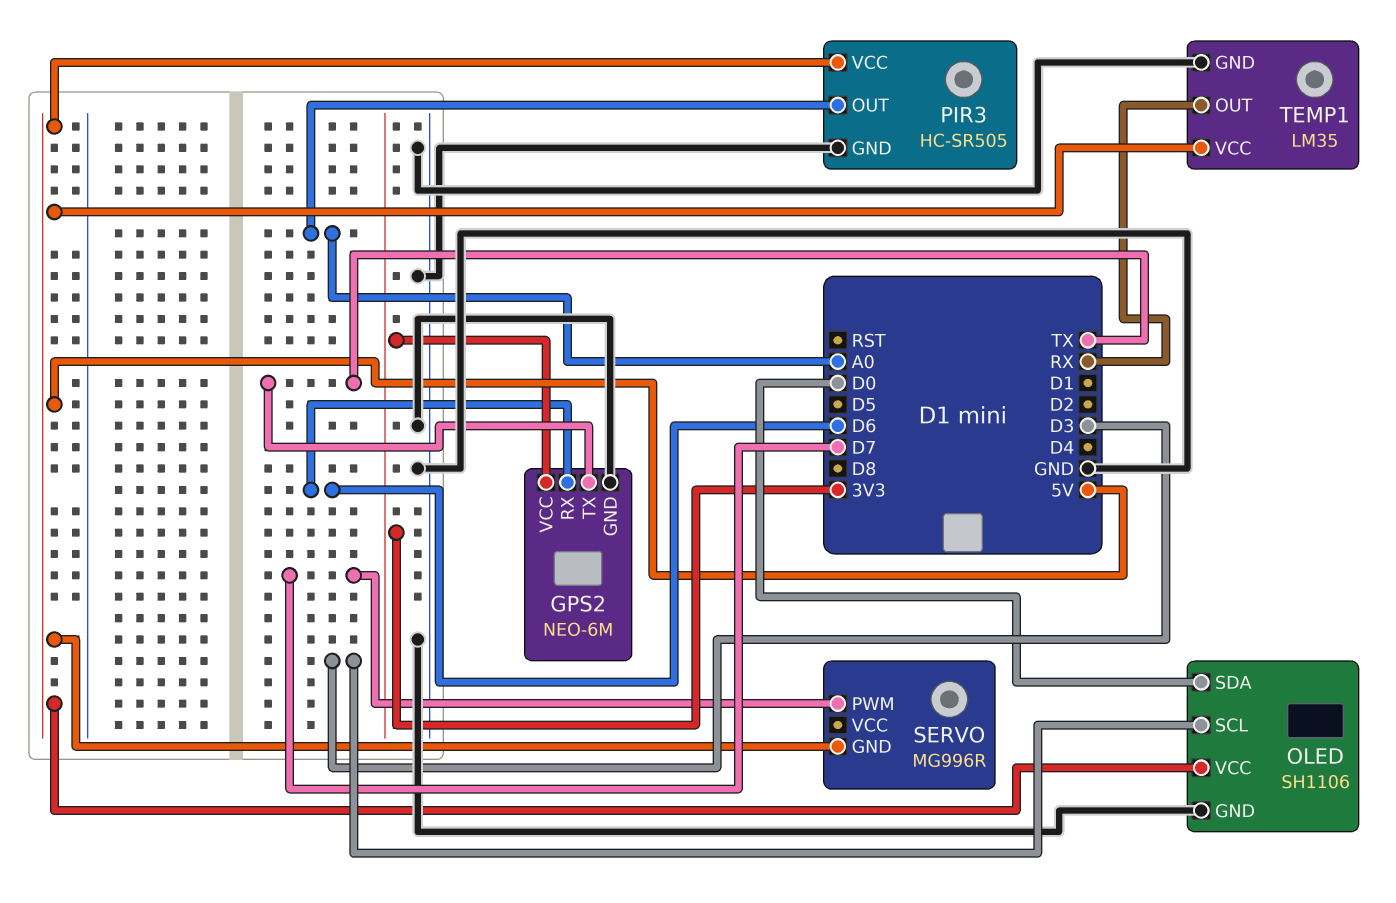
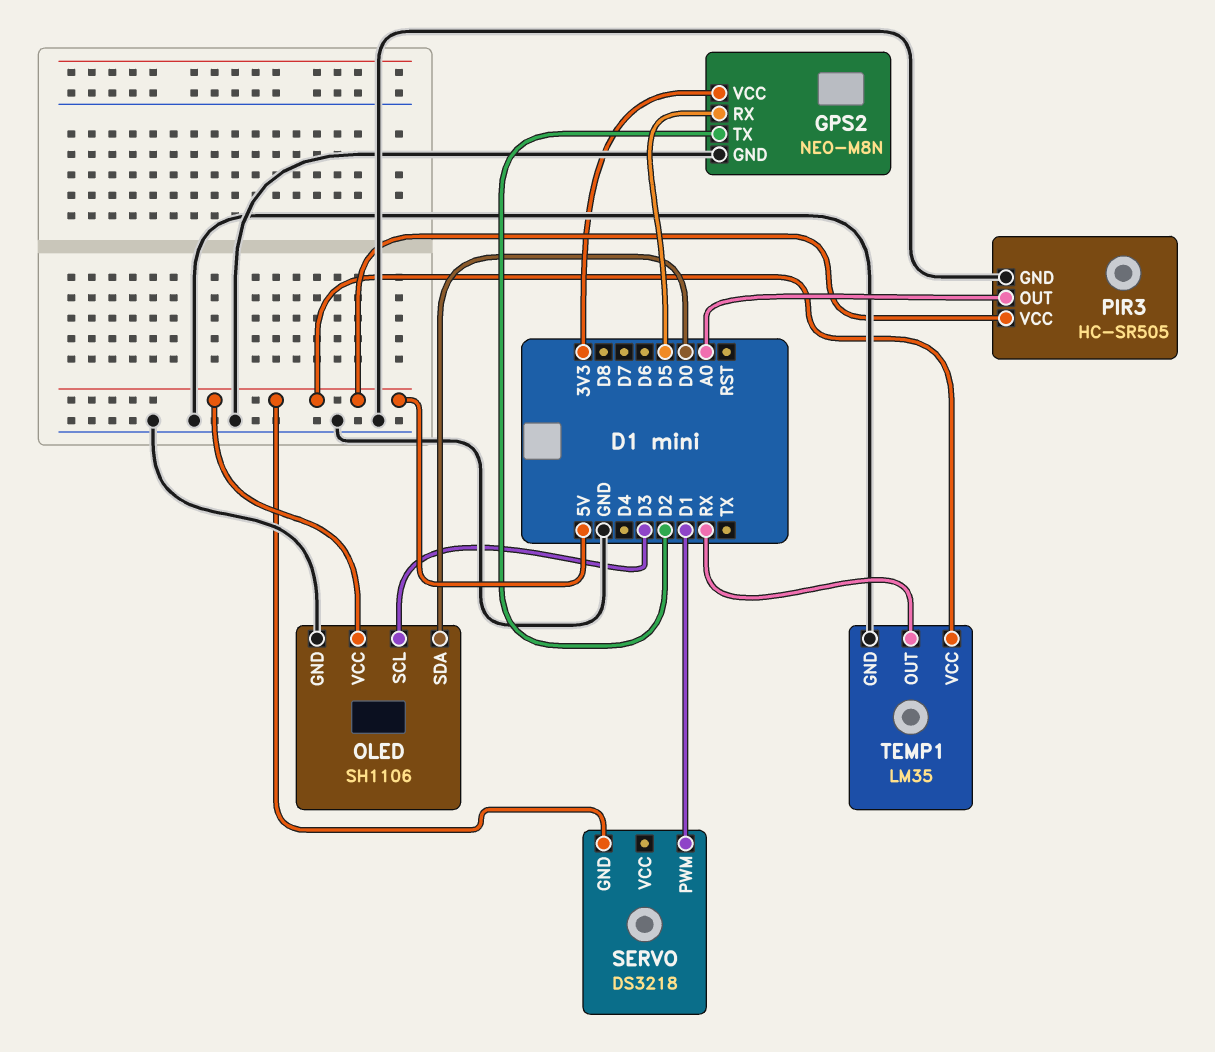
GPS2: NEO-6M -> NEO-M8N
GPS2 pin RX: D6 -> D5
GPS2 pin TX: TX -> D2
SERVO: MG996R -> DS3218
SERVO pin PWM: D7 -> D1

